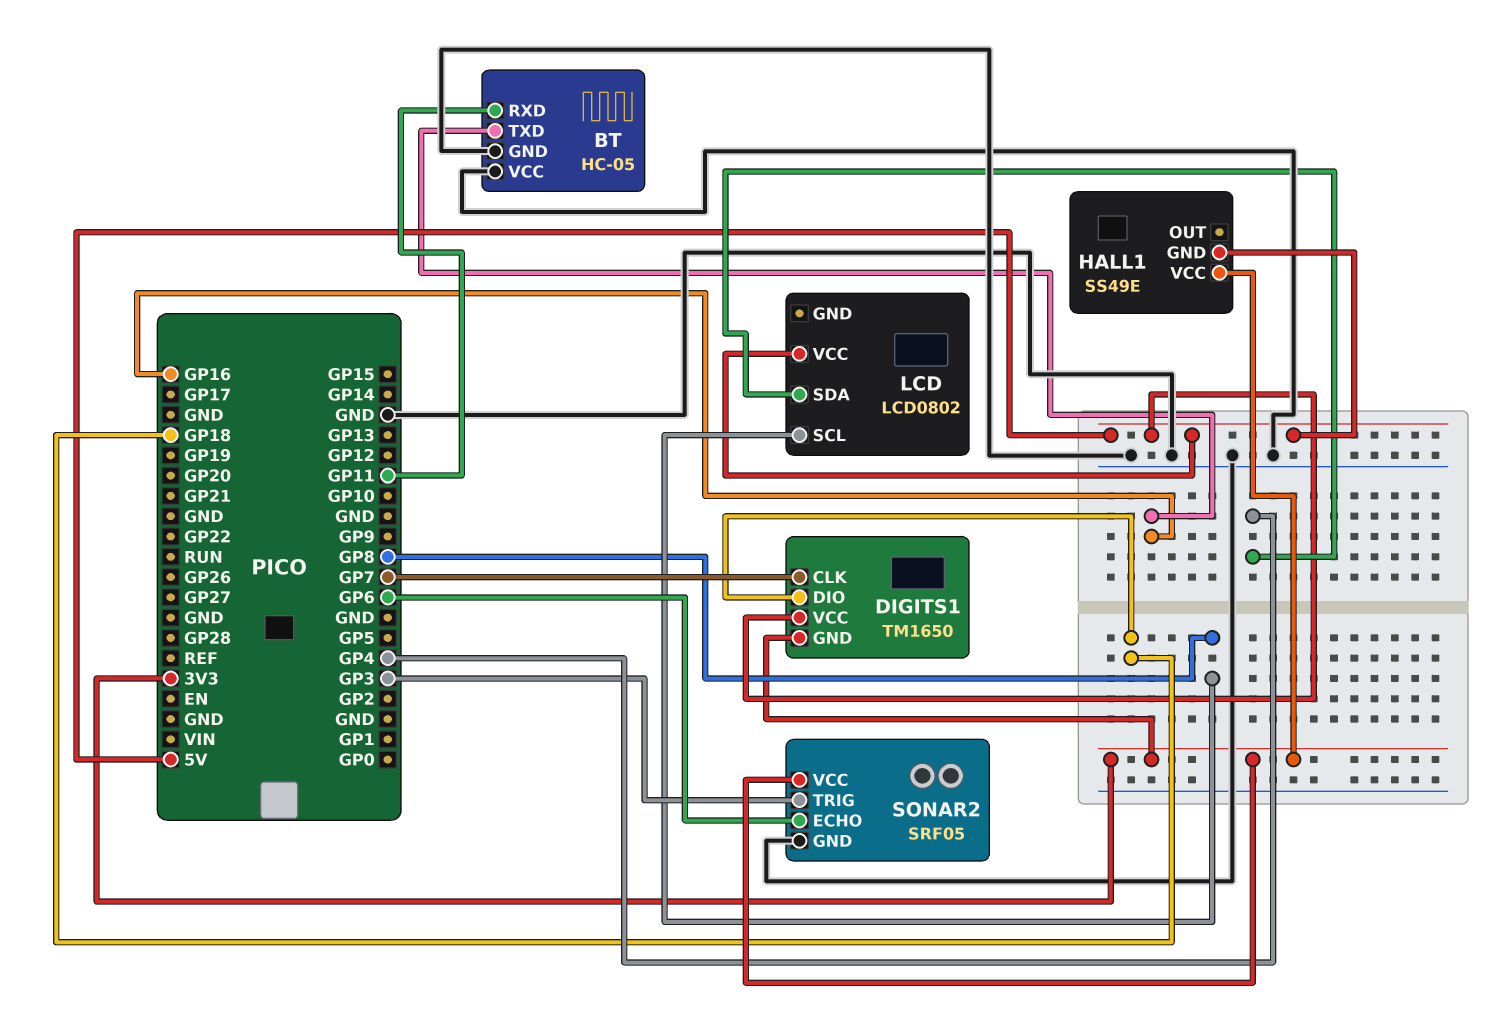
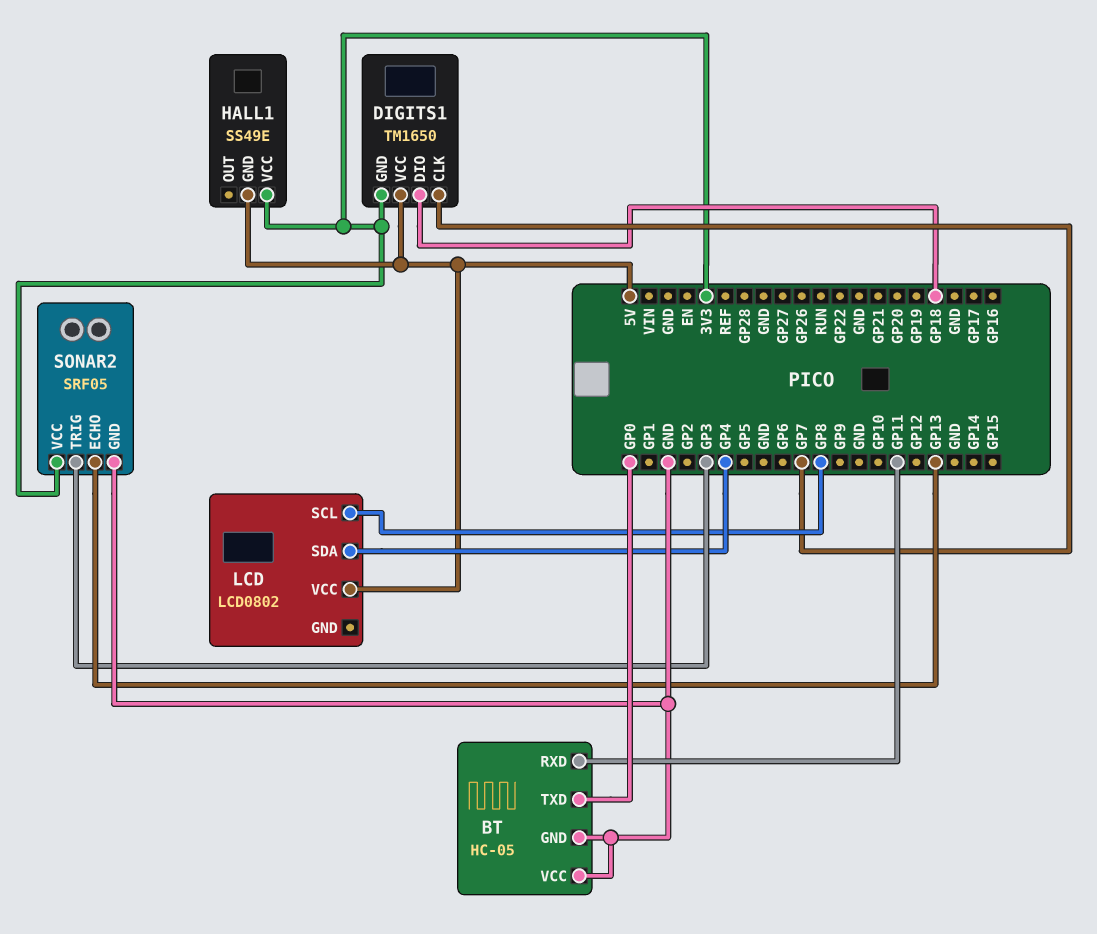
BT pin TXD: GP16 -> GP0
SONAR2 pin ECHO: GP6 -> GP13

